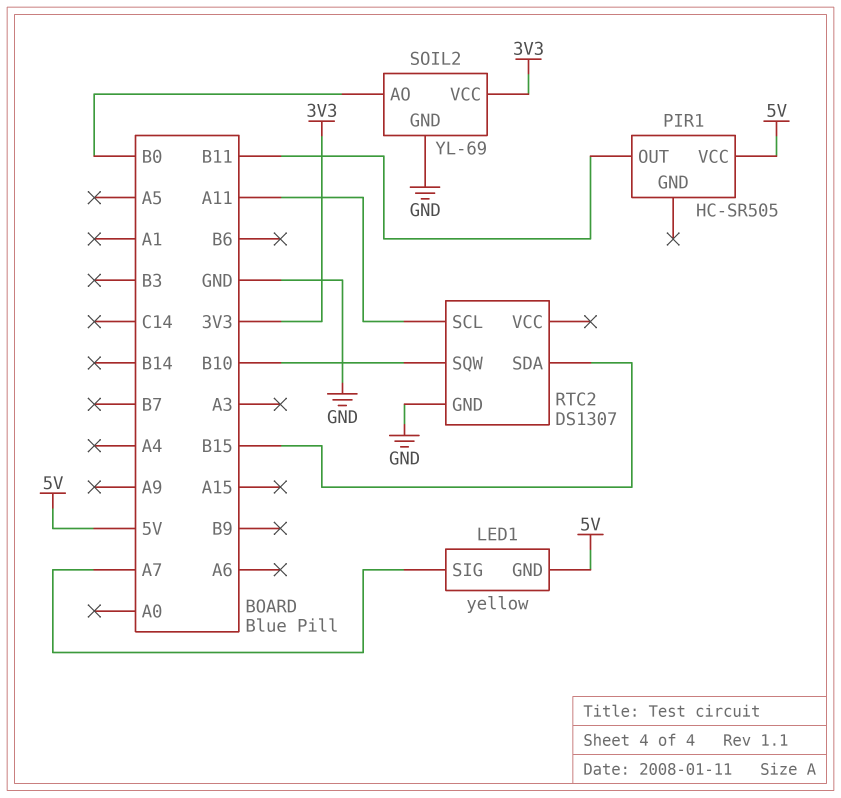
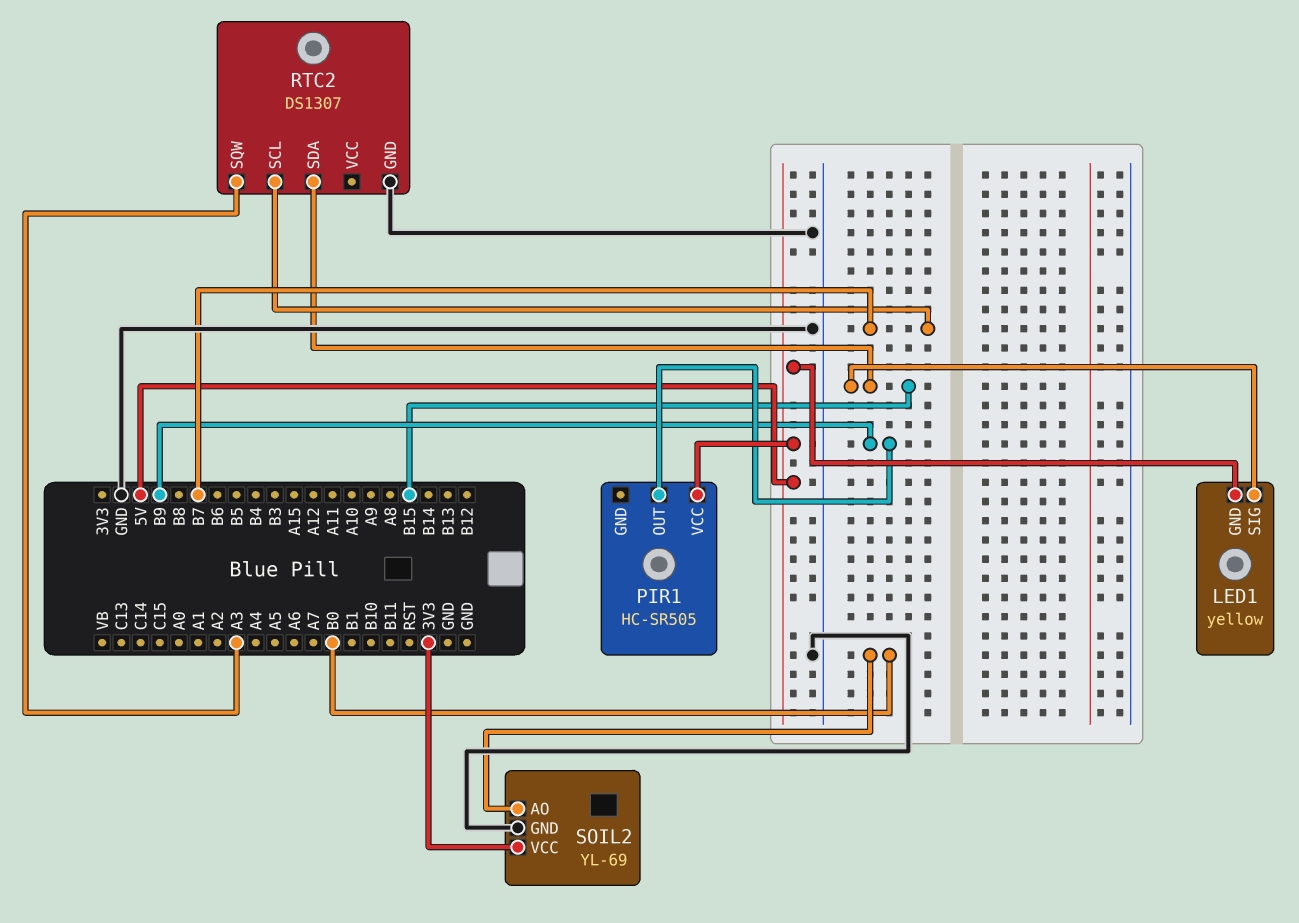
LED1 pin SIG: A7 -> B15
PIR1 pin OUT: B11 -> B9
RTC2 pin SCL: A11 -> B7
RTC2 pin SQW: B10 -> A3

